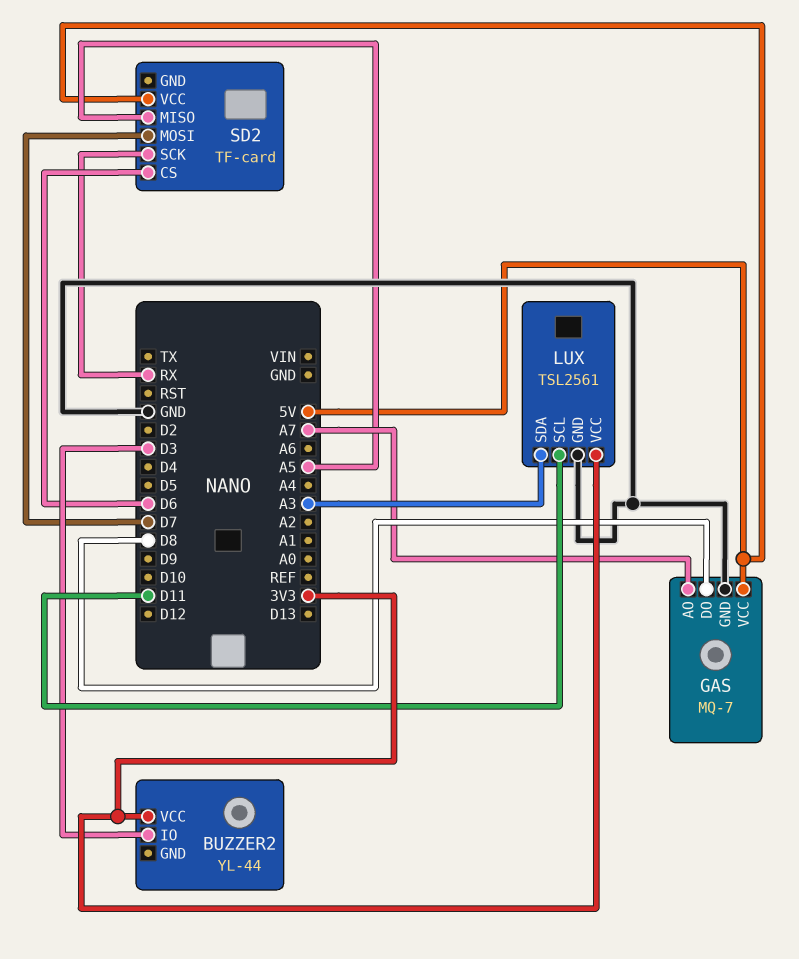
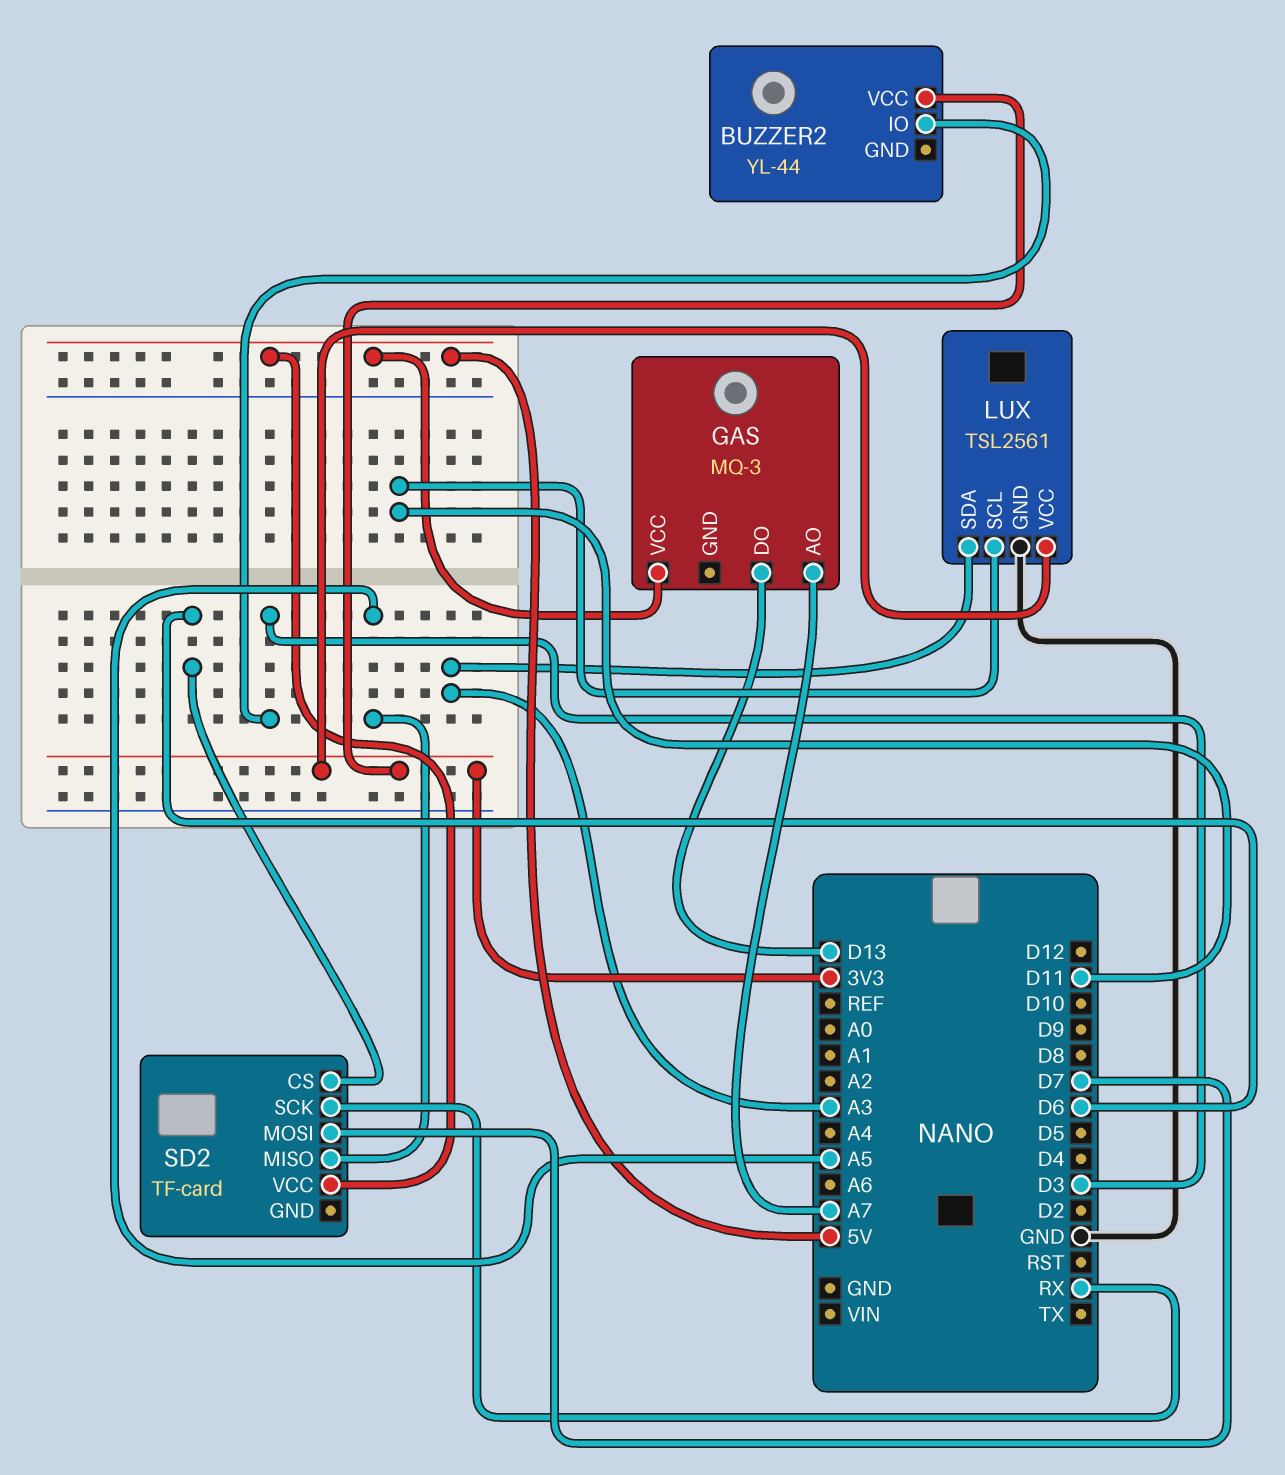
GAS: MQ-7 -> MQ-3
GAS pin DO: D8 -> D13
GAS pin GND: GND -> none

